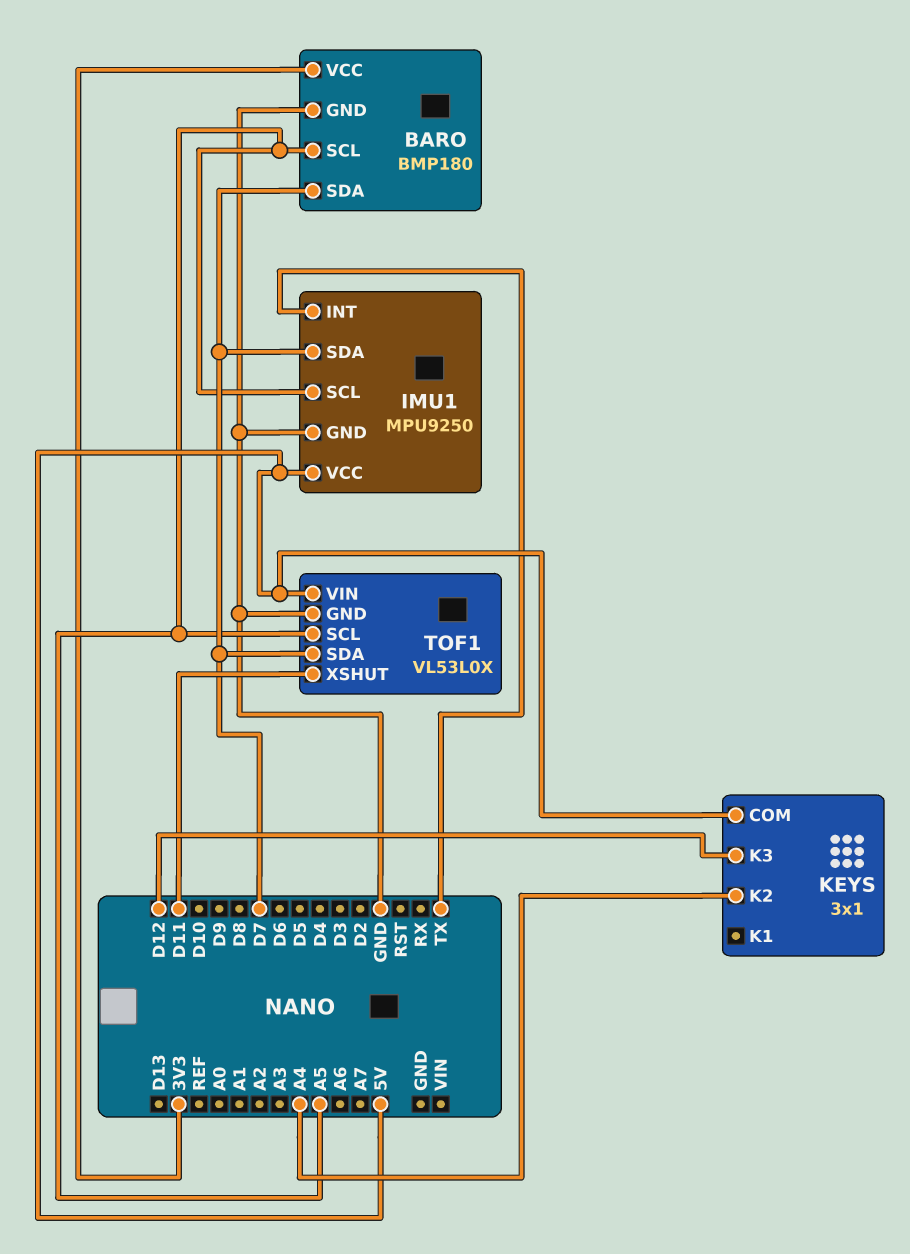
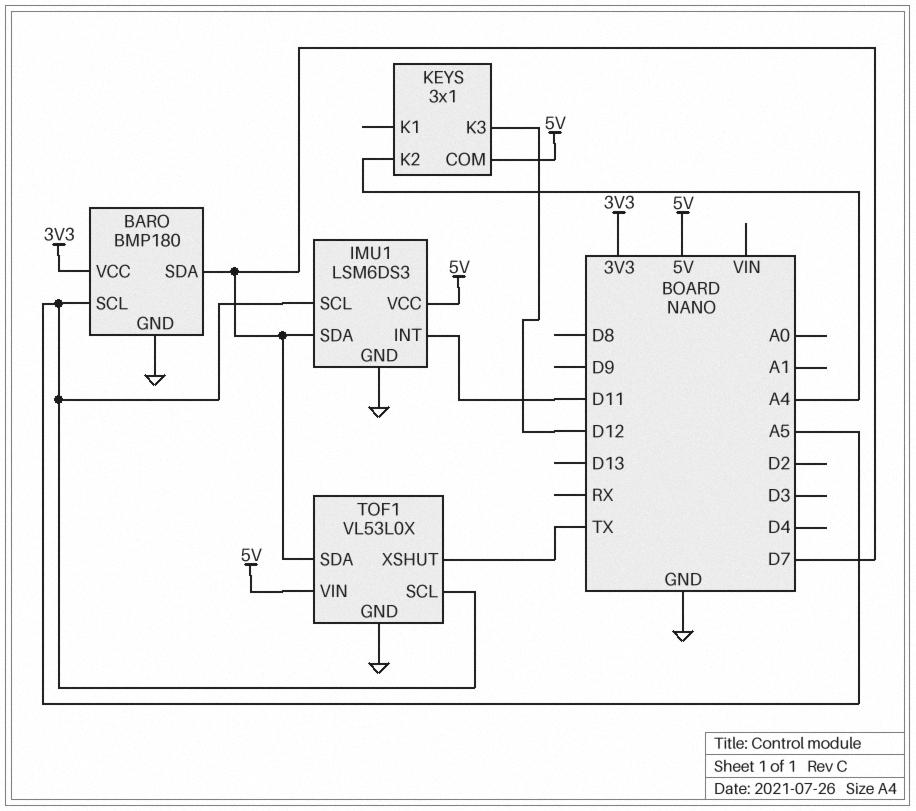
IMU1: MPU9250 -> LSM6DS3
IMU1 pin INT: TX -> D11
TOF1 pin XSHUT: D11 -> TX

